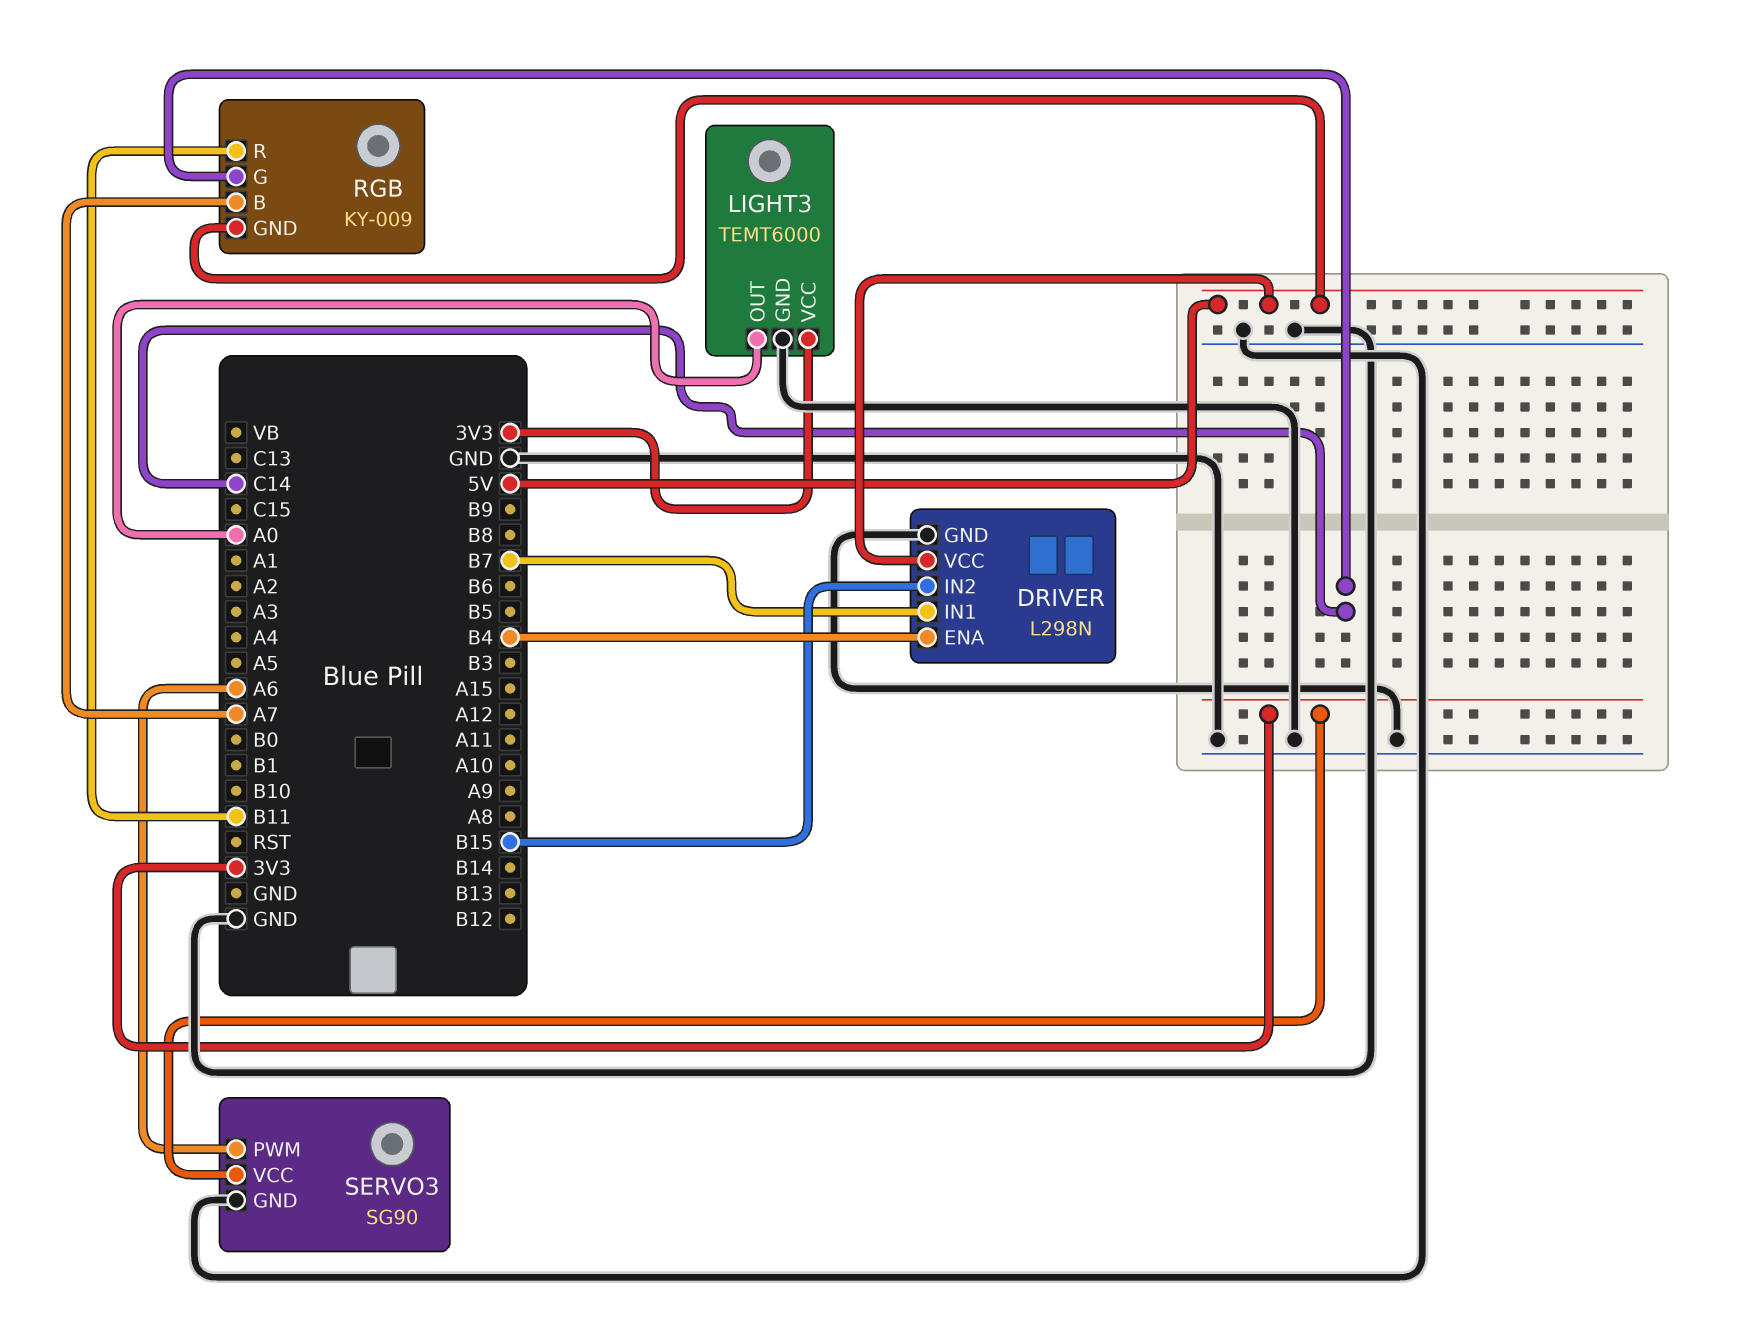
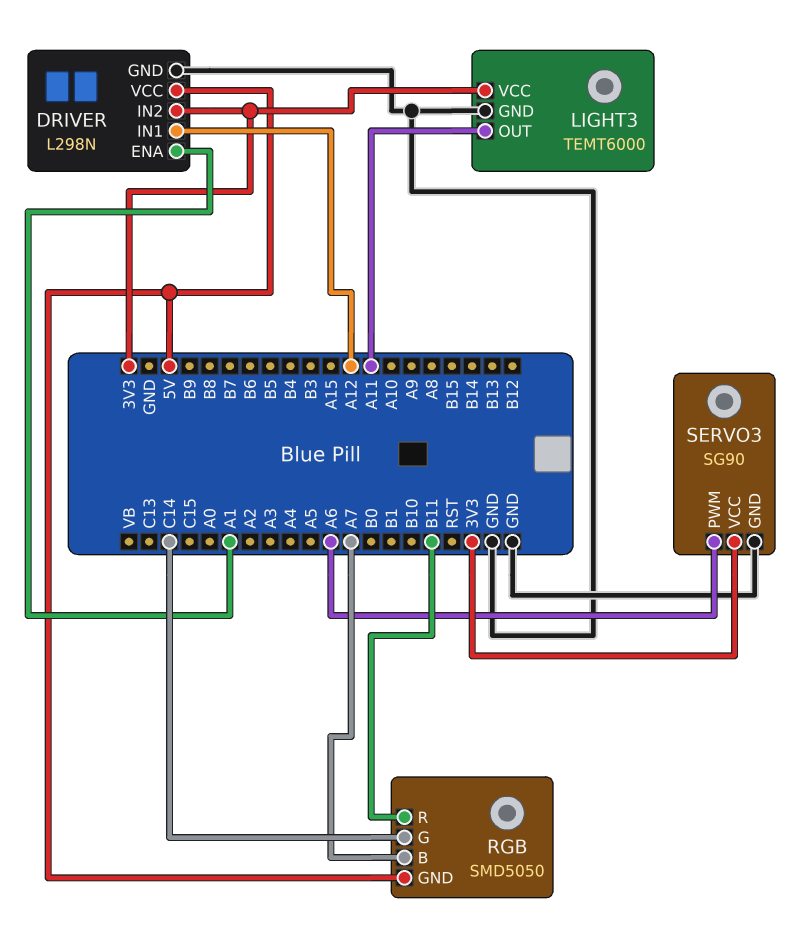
DRIVER pin ENA: B4 -> A1
DRIVER pin IN1: B7 -> A12
DRIVER pin IN2: B15 -> 3V3
LIGHT3 pin OUT: A0 -> A11
RGB: KY-009 -> SMD5050

